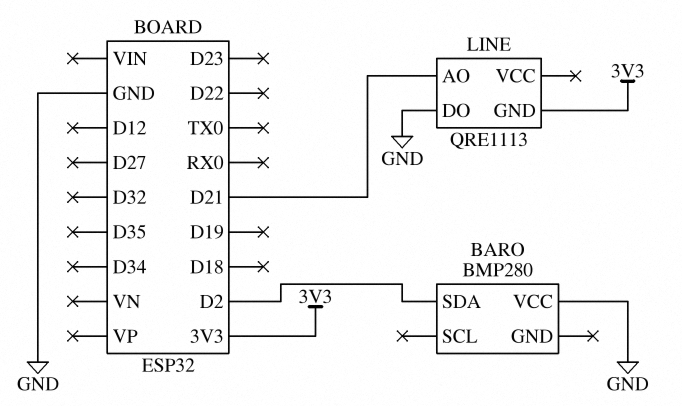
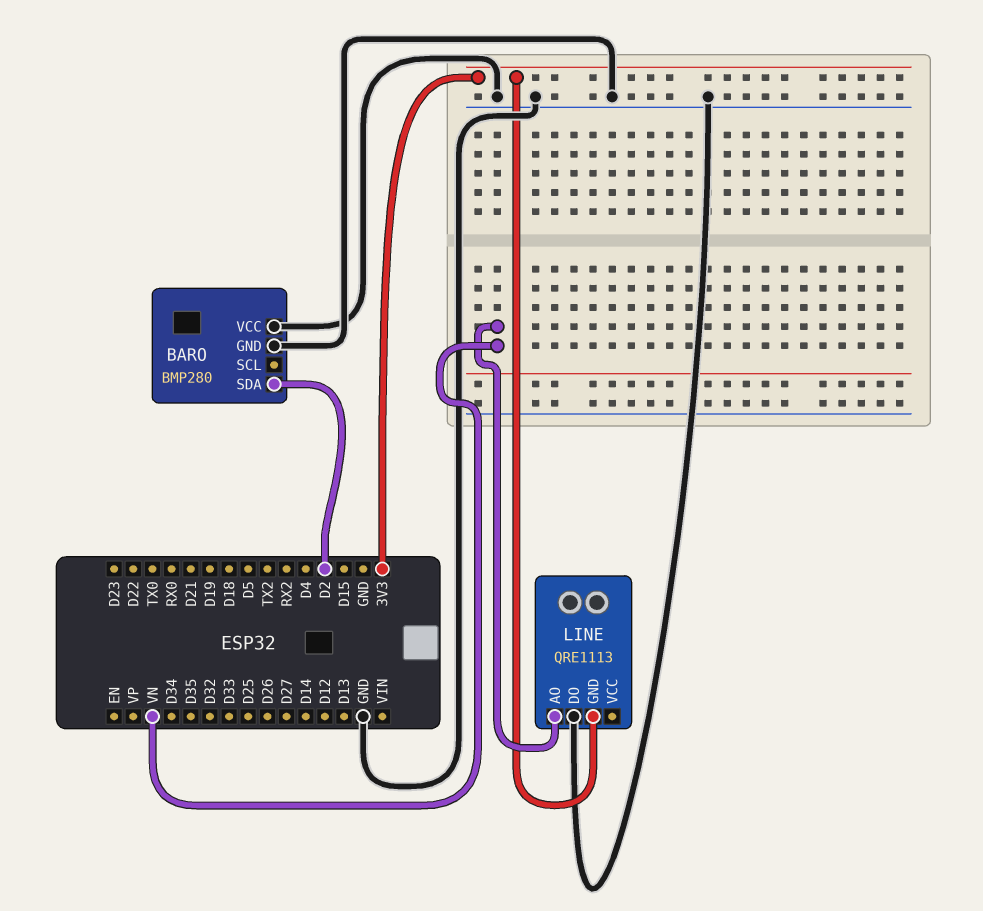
BARO pin GND: none -> GND
LINE pin AO: D21 -> VN

